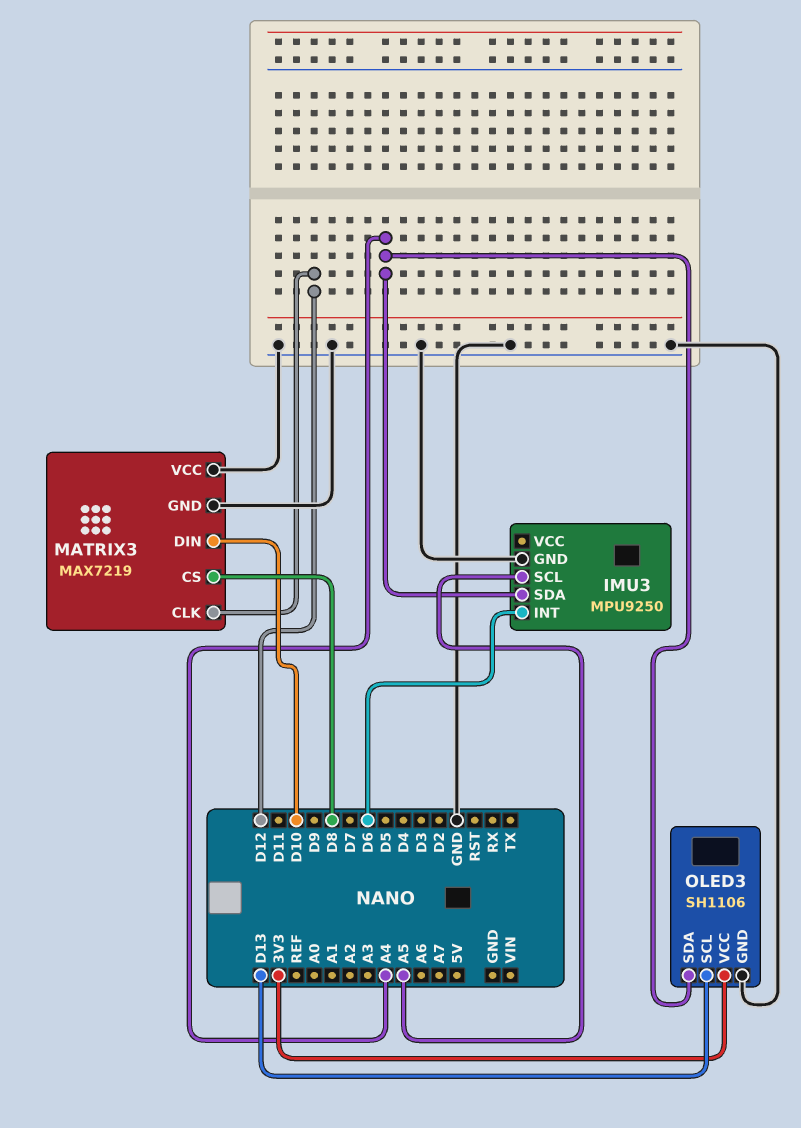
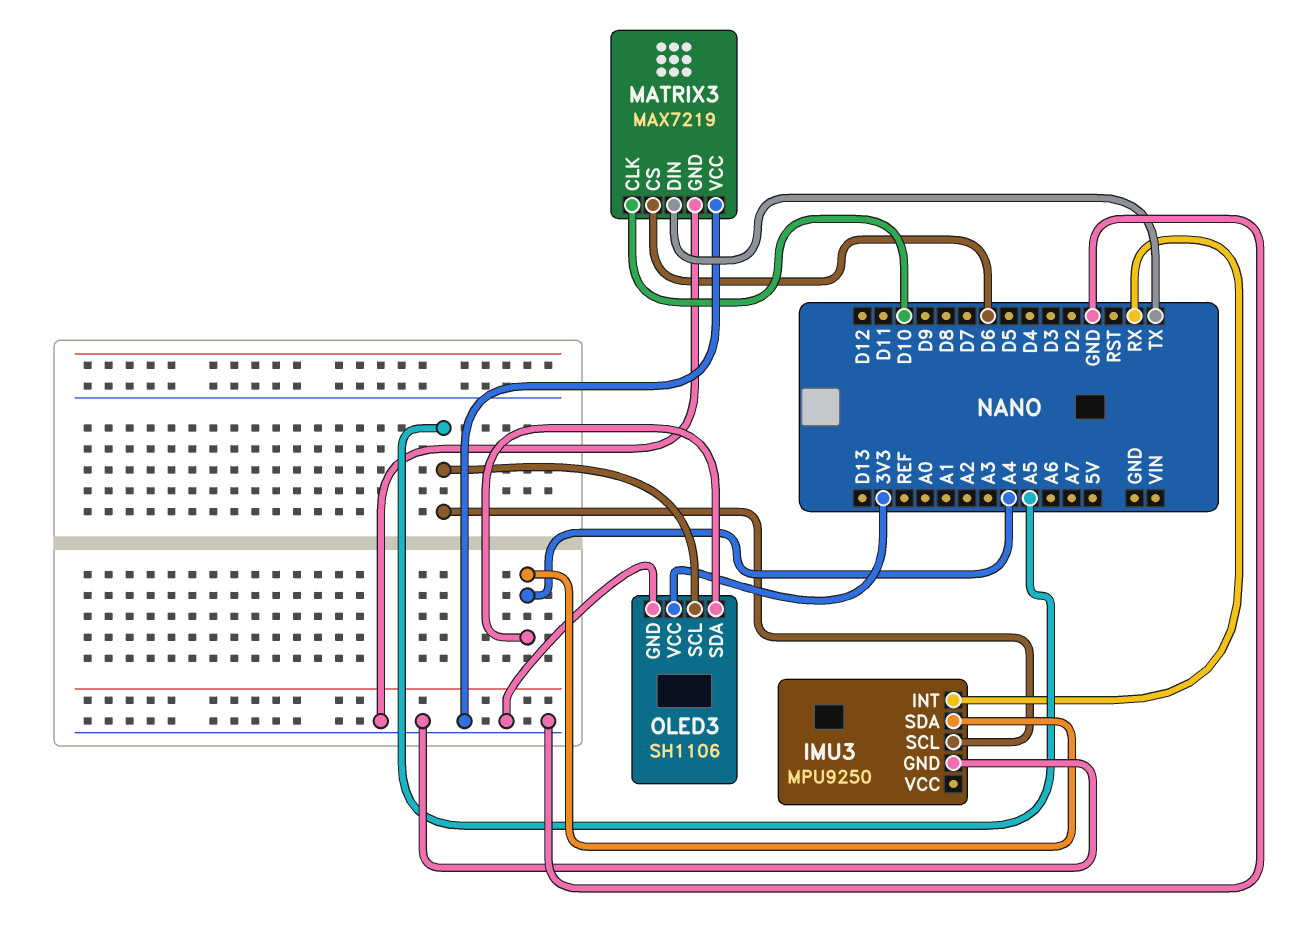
IMU3 pin INT: D6 -> RX
MATRIX3 pin CLK: D12 -> D10
MATRIX3 pin CS: D8 -> D6
MATRIX3 pin DIN: D10 -> TX
OLED3 pin SCL: D13 -> A5

